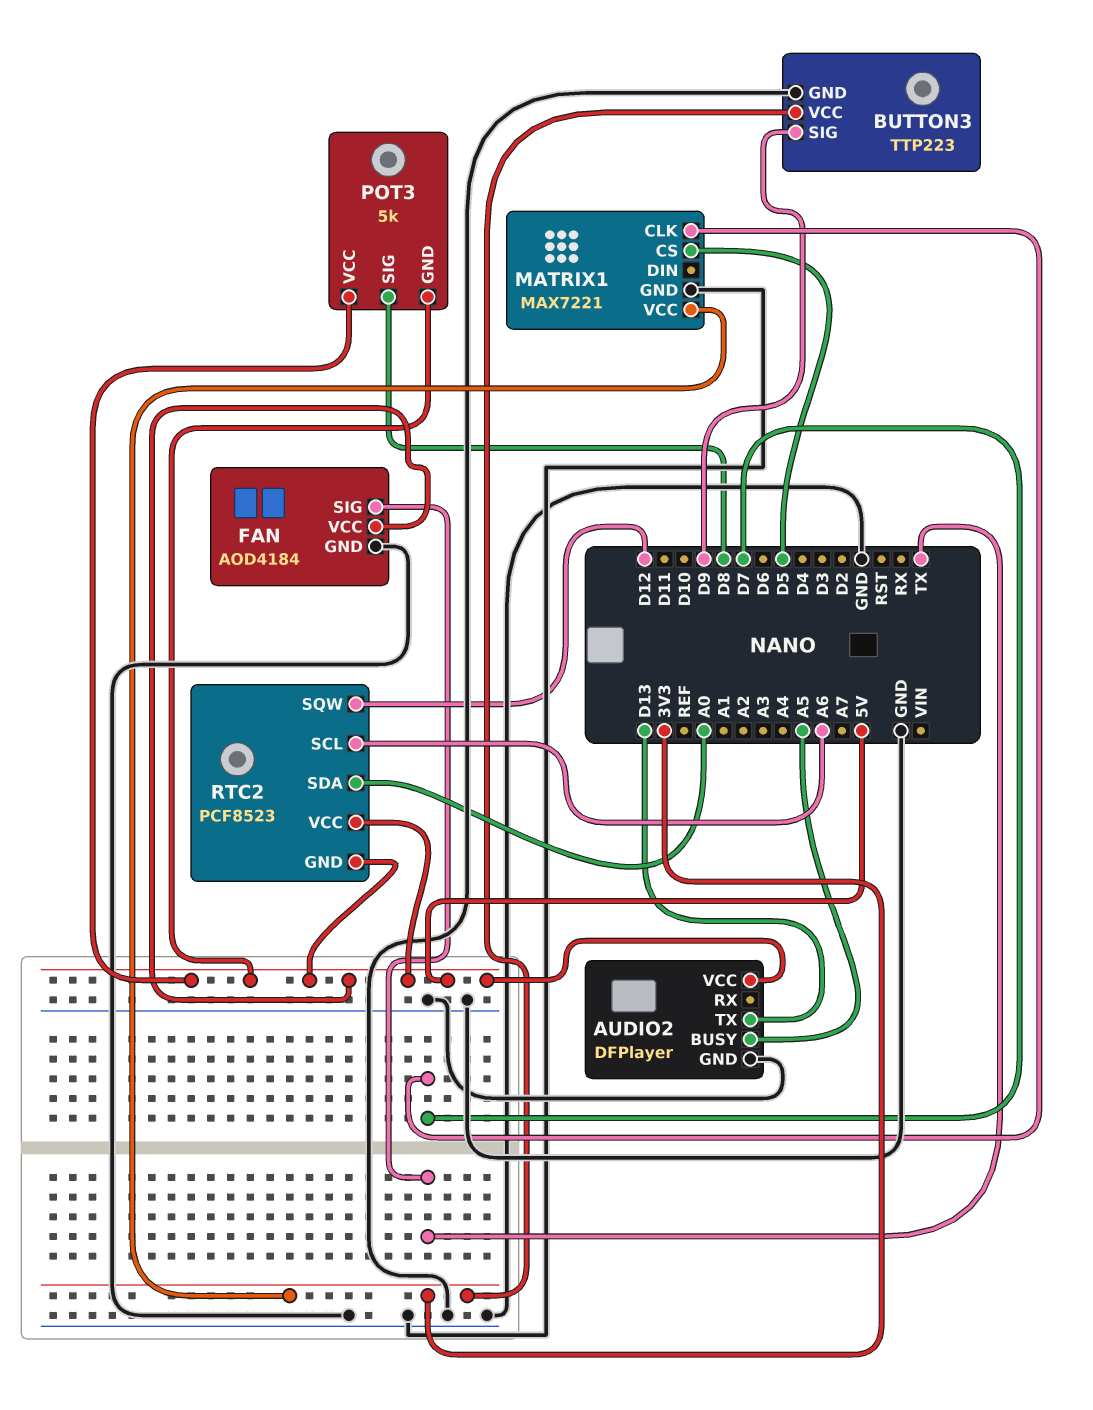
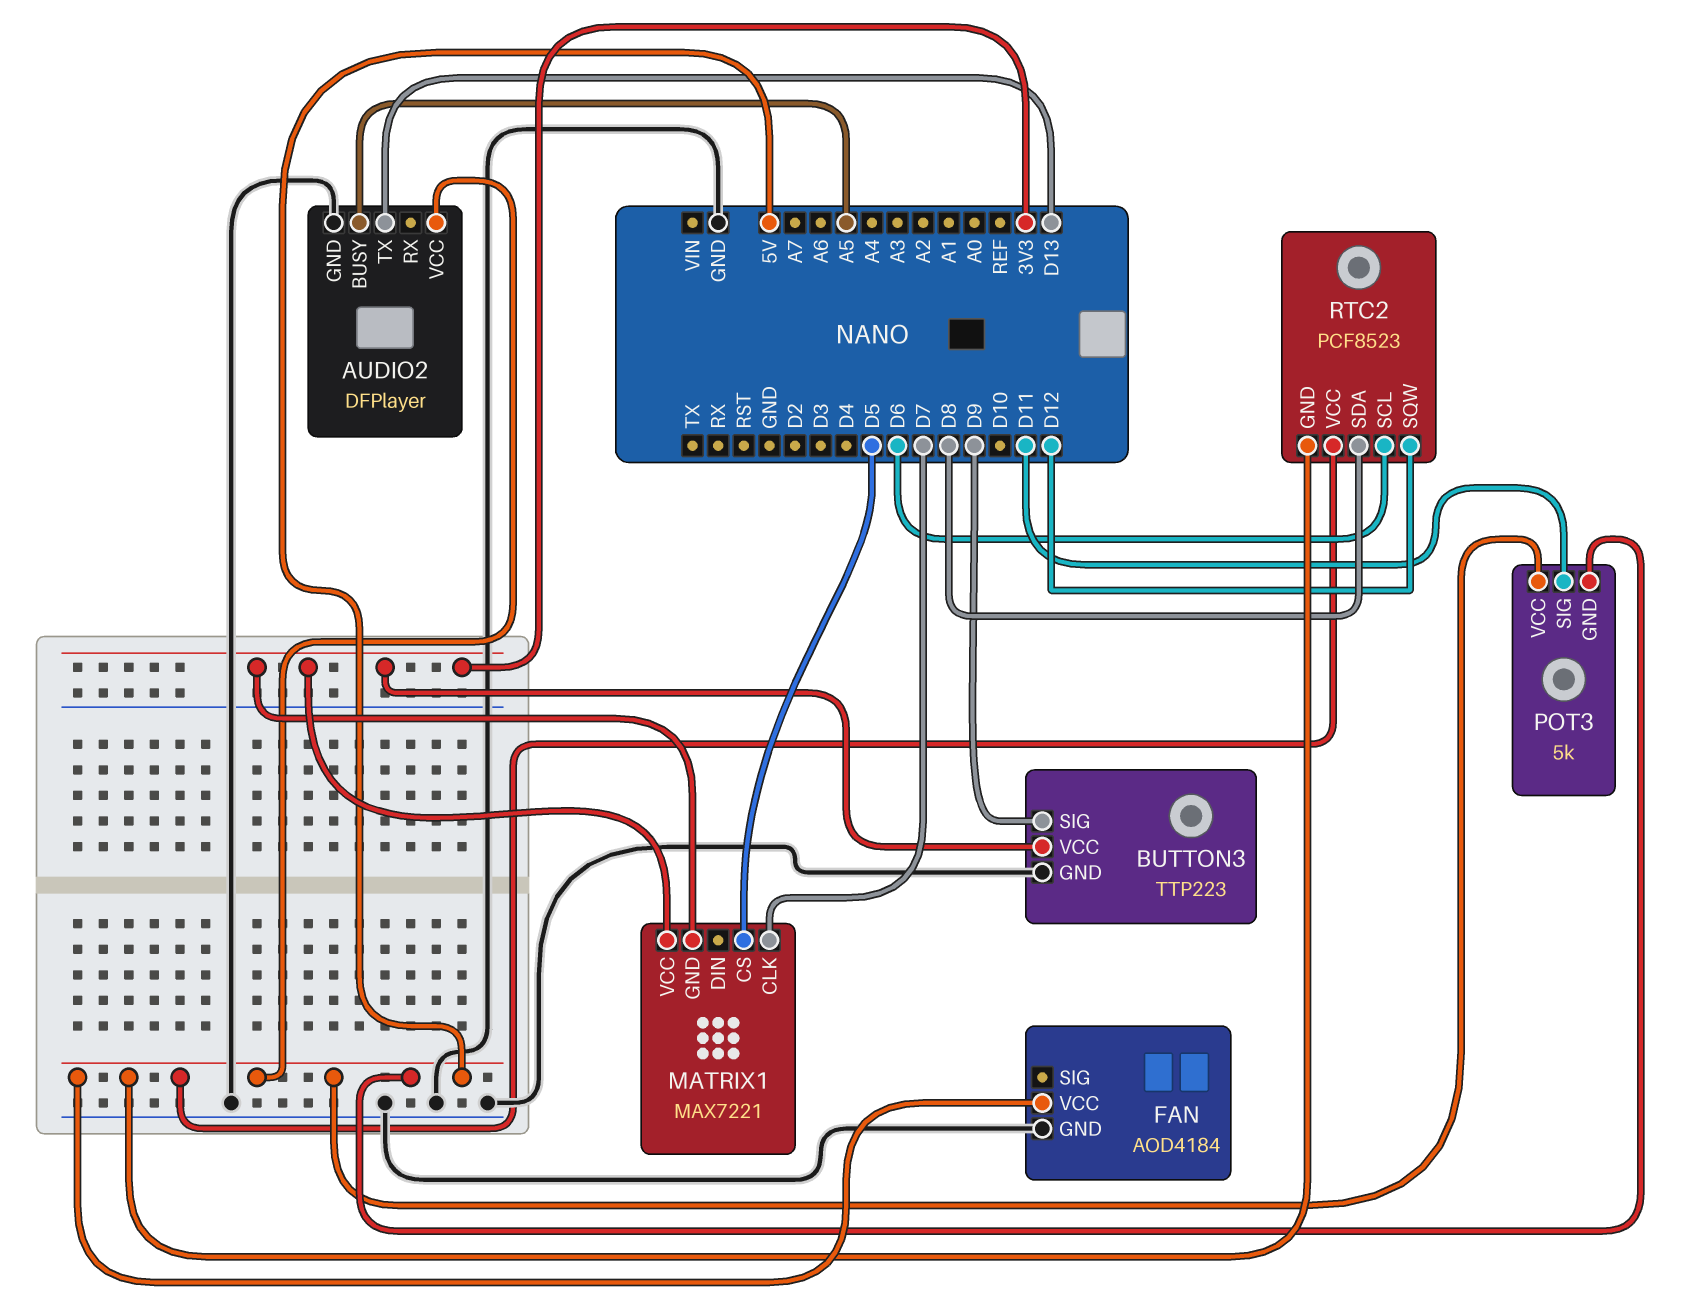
FAN pin SIG: TX -> none
MATRIX1 pin GND: GND -> 3V3
POT3 pin SIG: D8 -> D11
RTC2 pin SCL: A6 -> D6
RTC2 pin SDA: A0 -> D8

